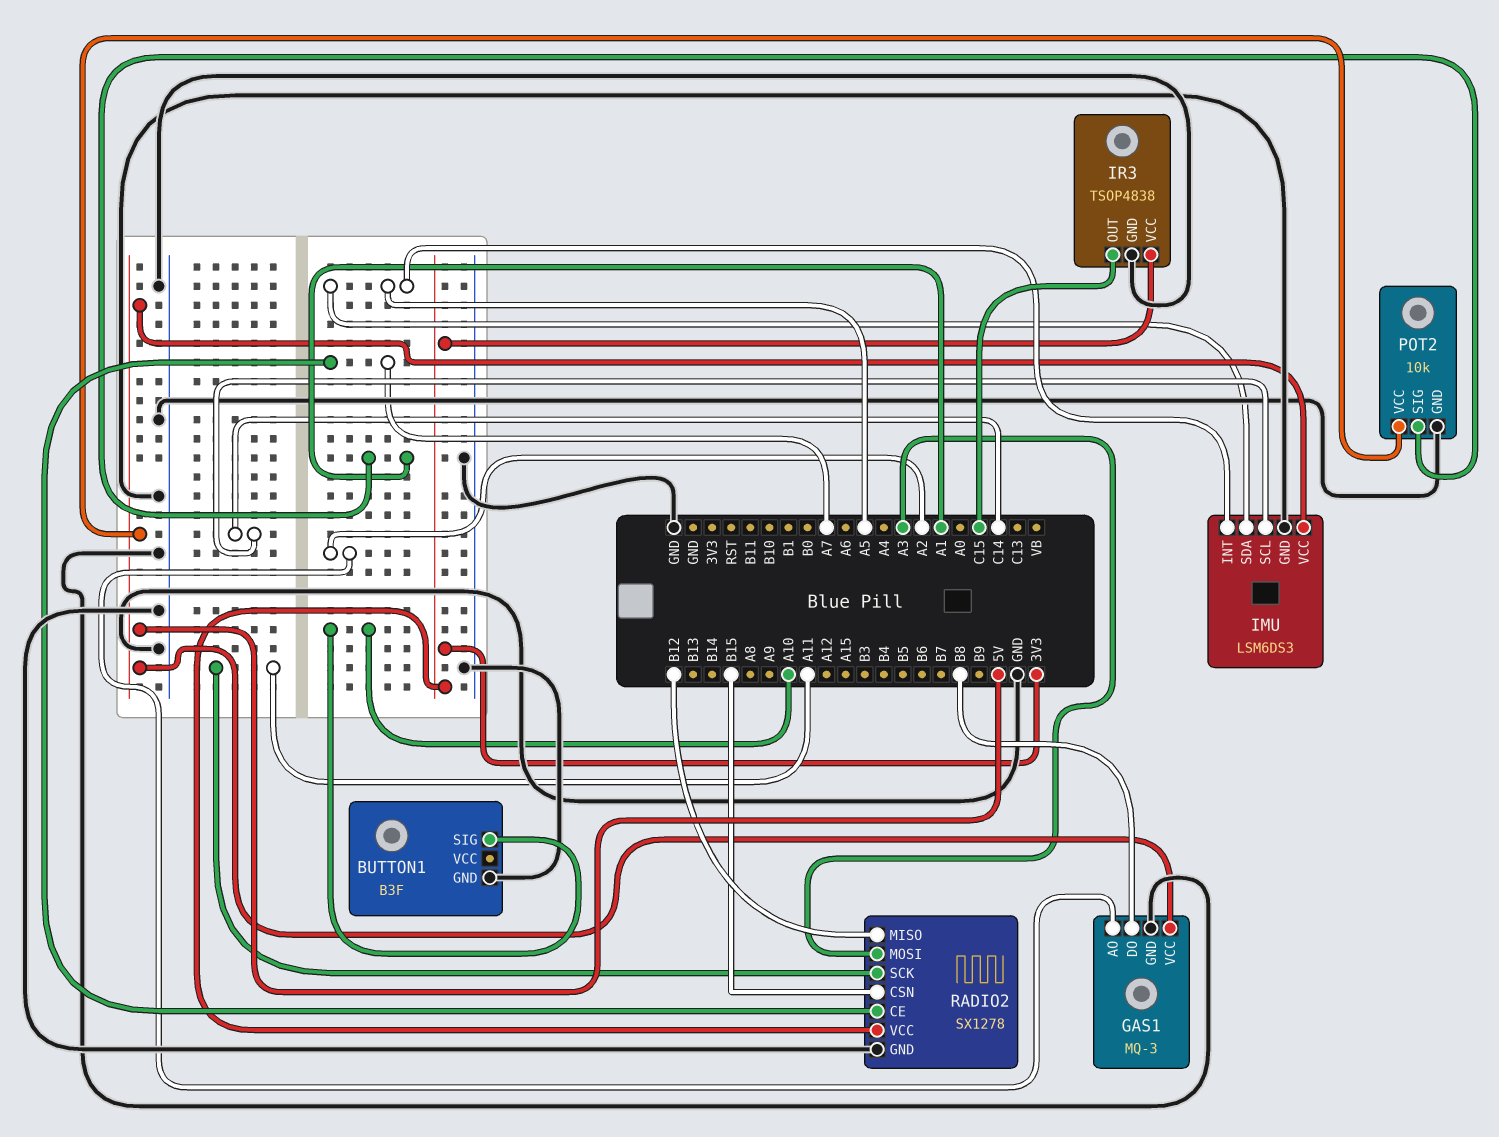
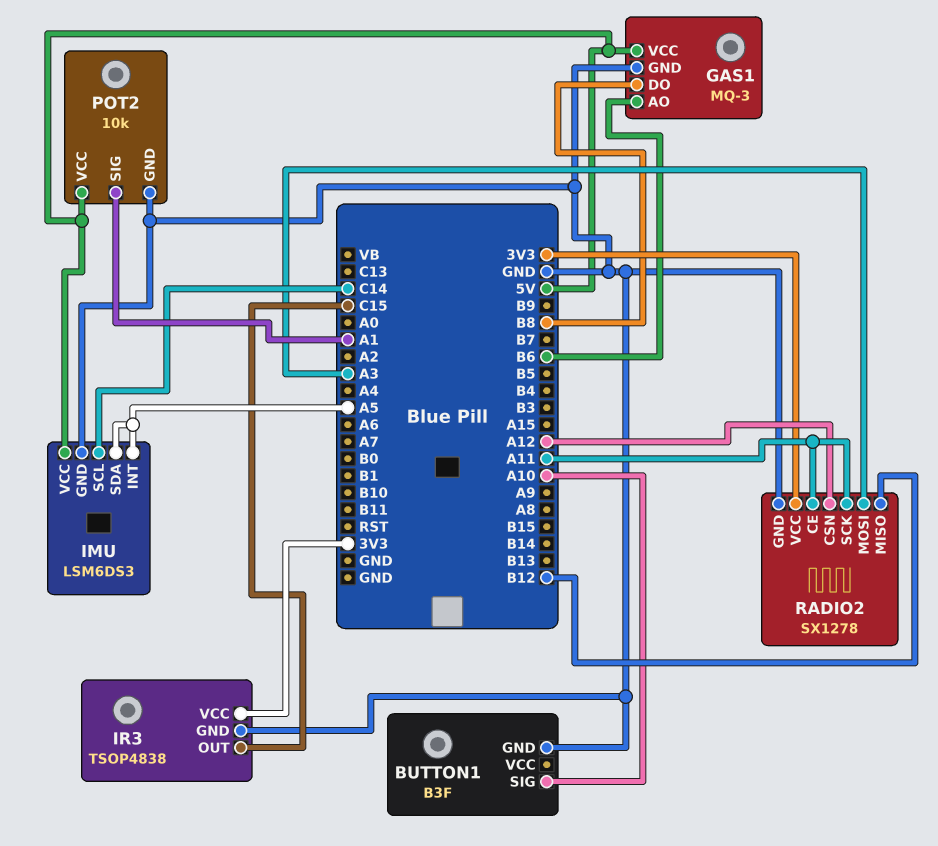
GAS1 pin AO: A2 -> B6
RADIO2 pin CE: A7 -> A11
RADIO2 pin CSN: B15 -> A12

